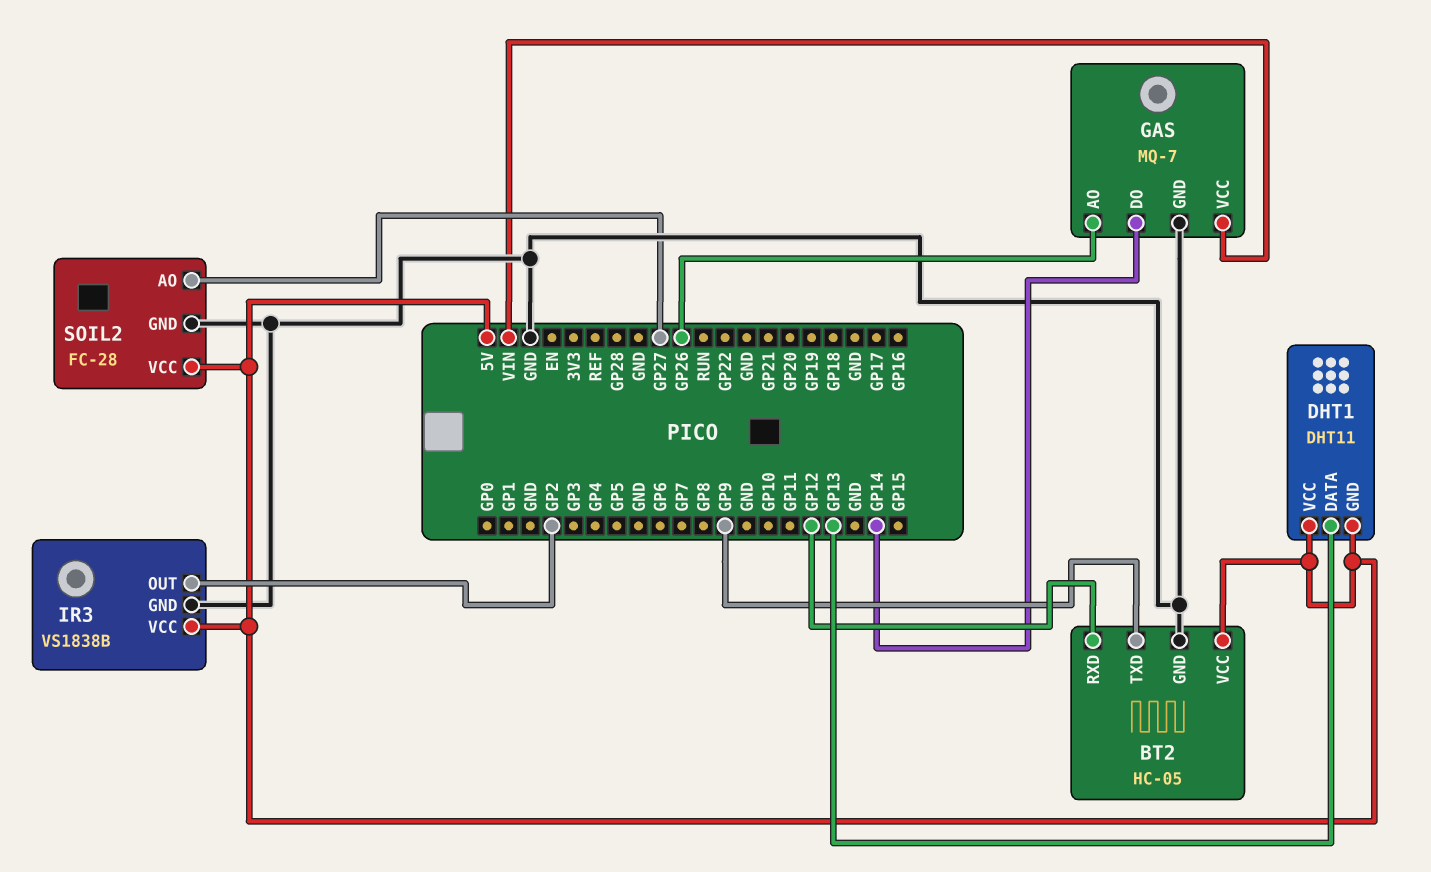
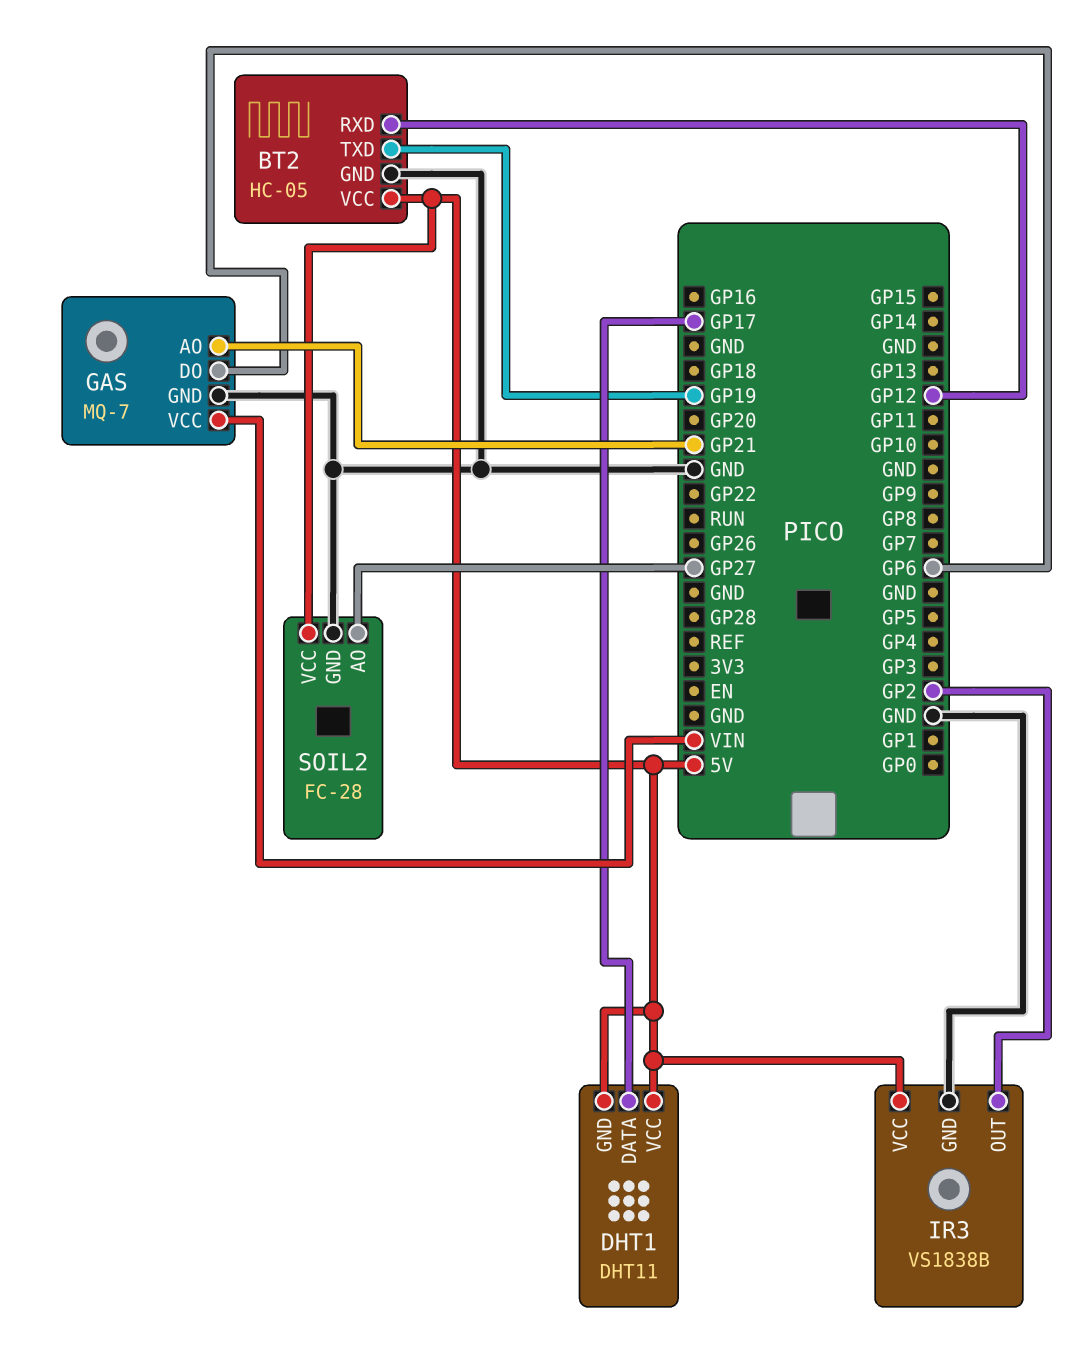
BT2 pin TXD: GP9 -> GP19
DHT1 pin DATA: GP13 -> GP17
GAS pin AO: GP26 -> GP21
GAS pin DO: GP14 -> GP6

